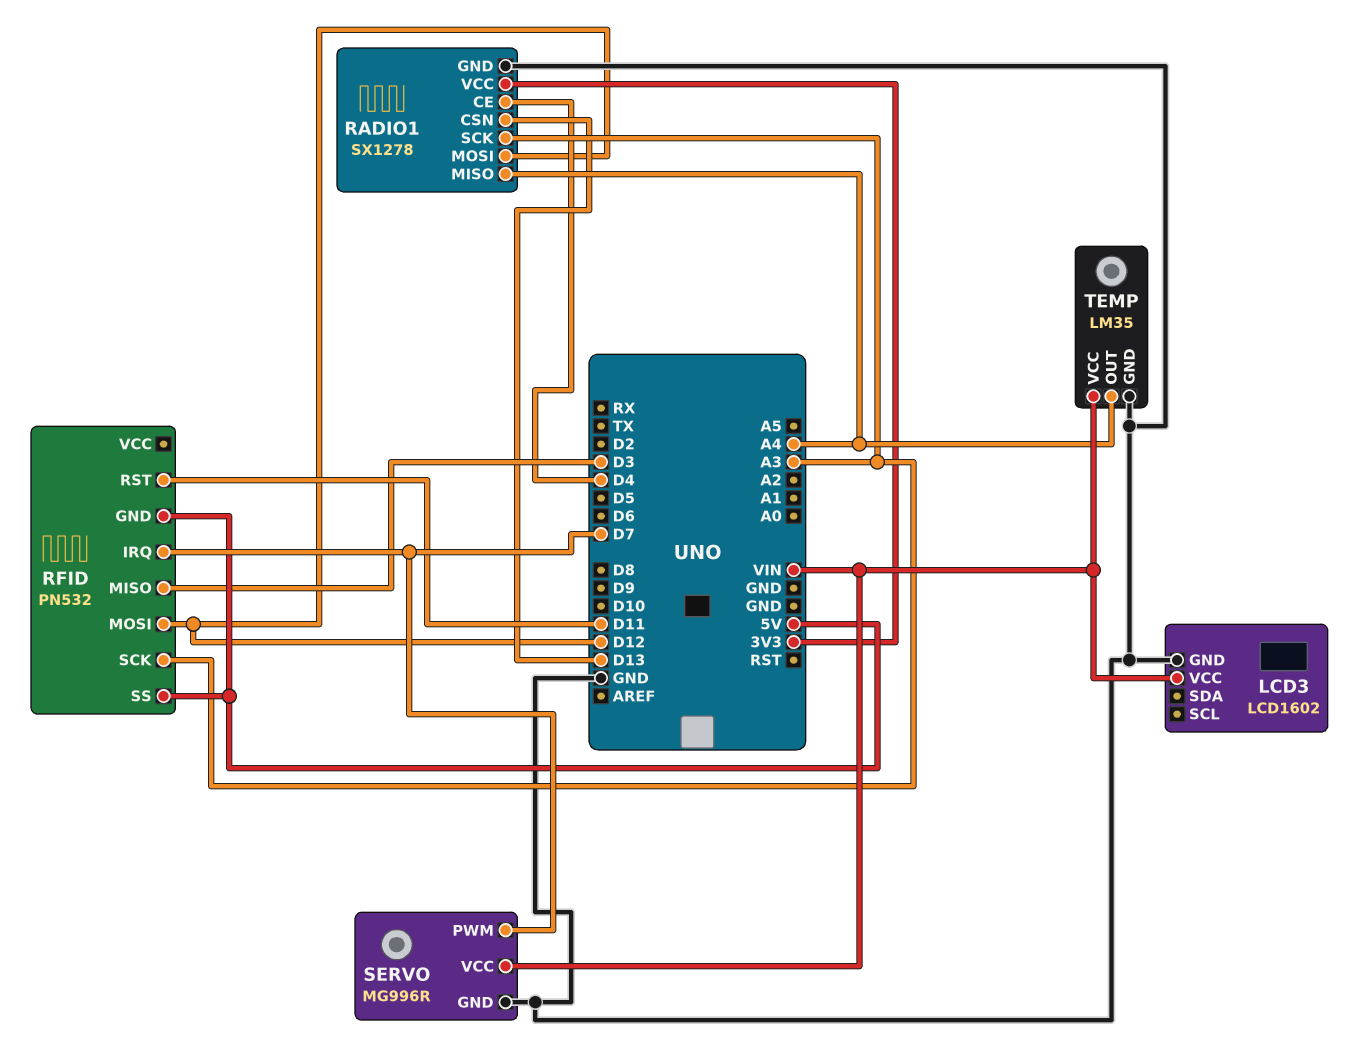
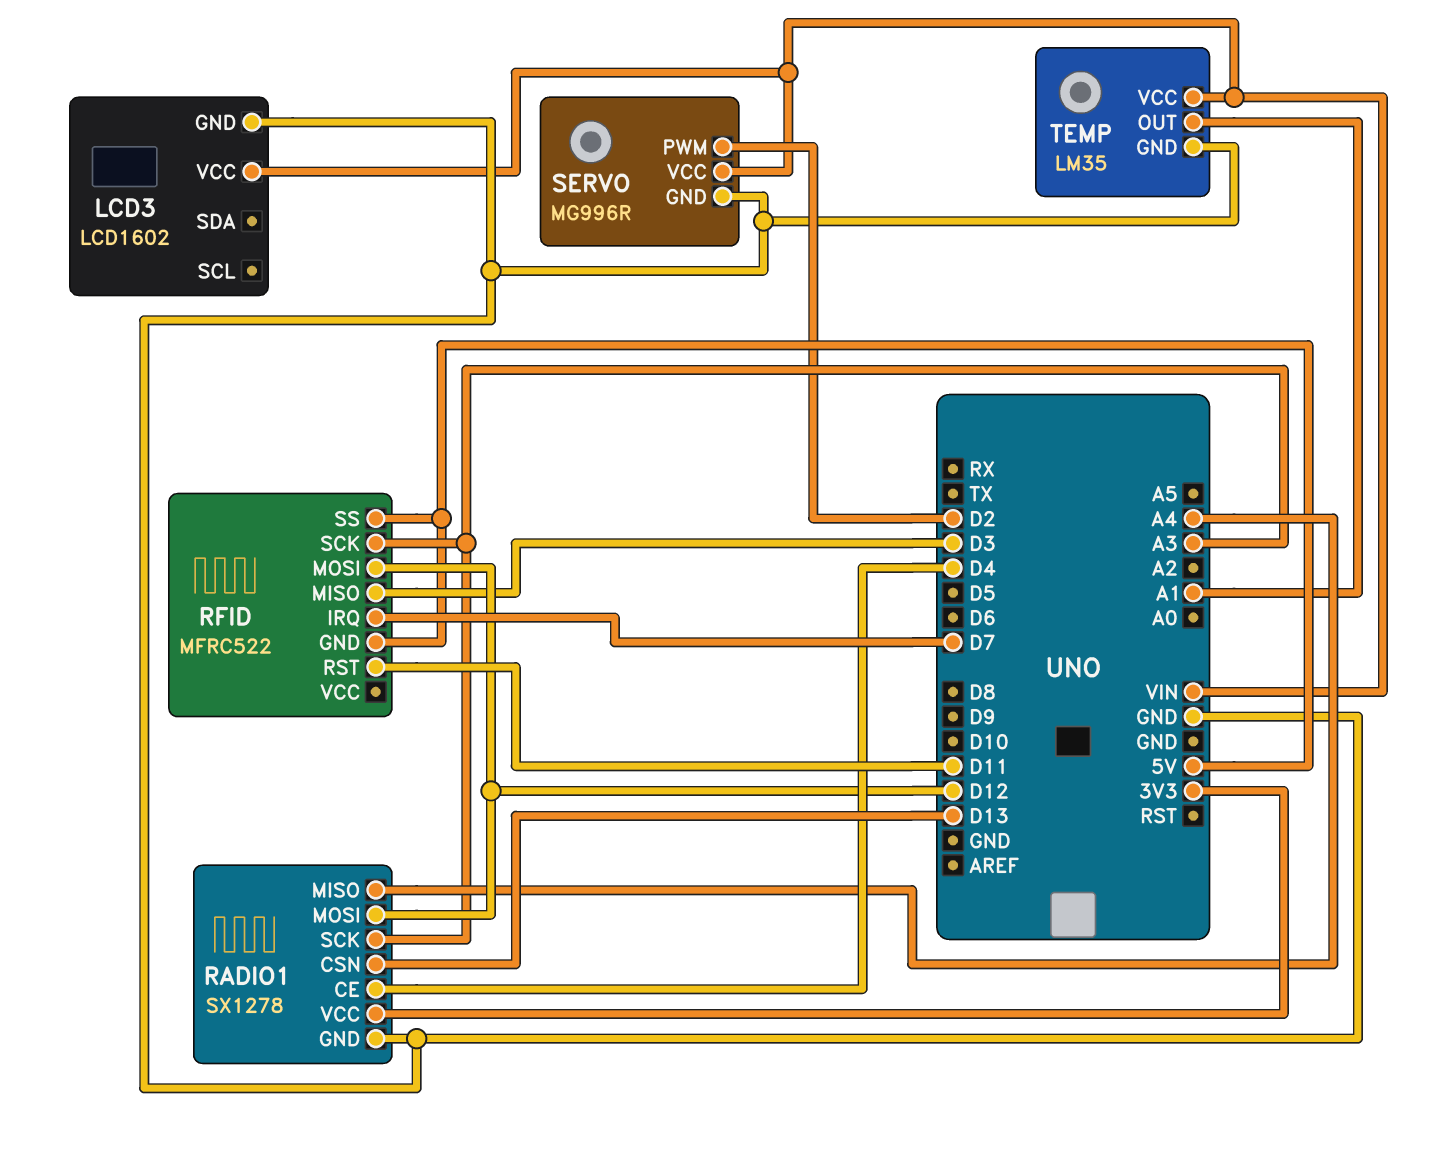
RFID: PN532 -> MFRC522
SERVO pin PWM: D7 -> D2
TEMP pin OUT: A4 -> A1

